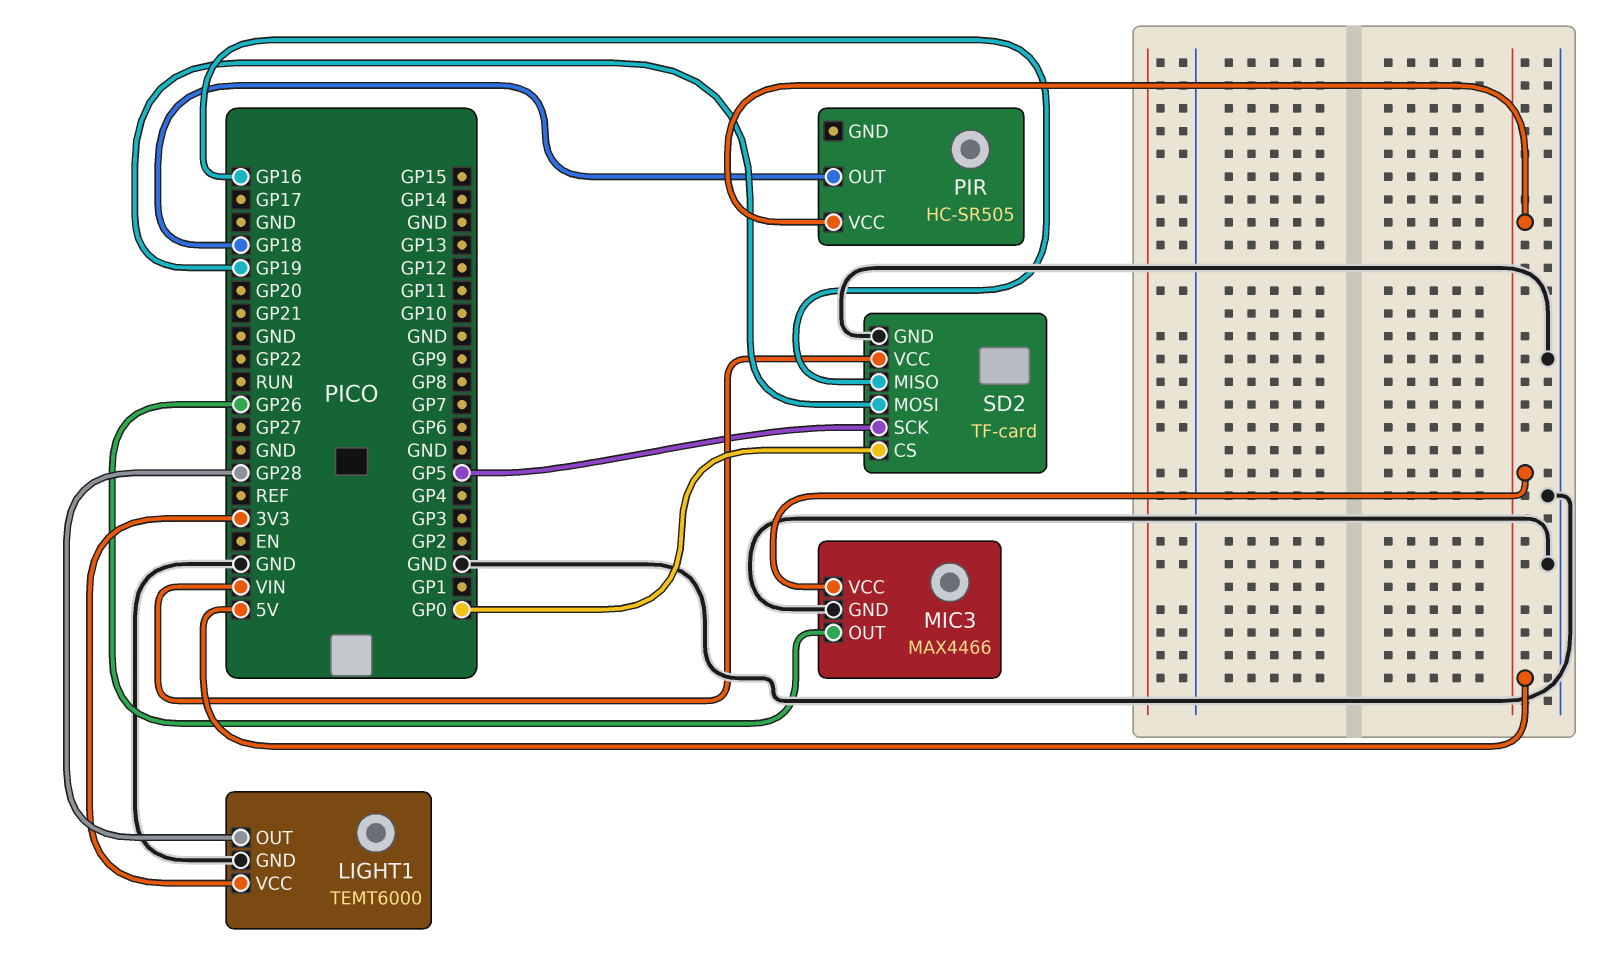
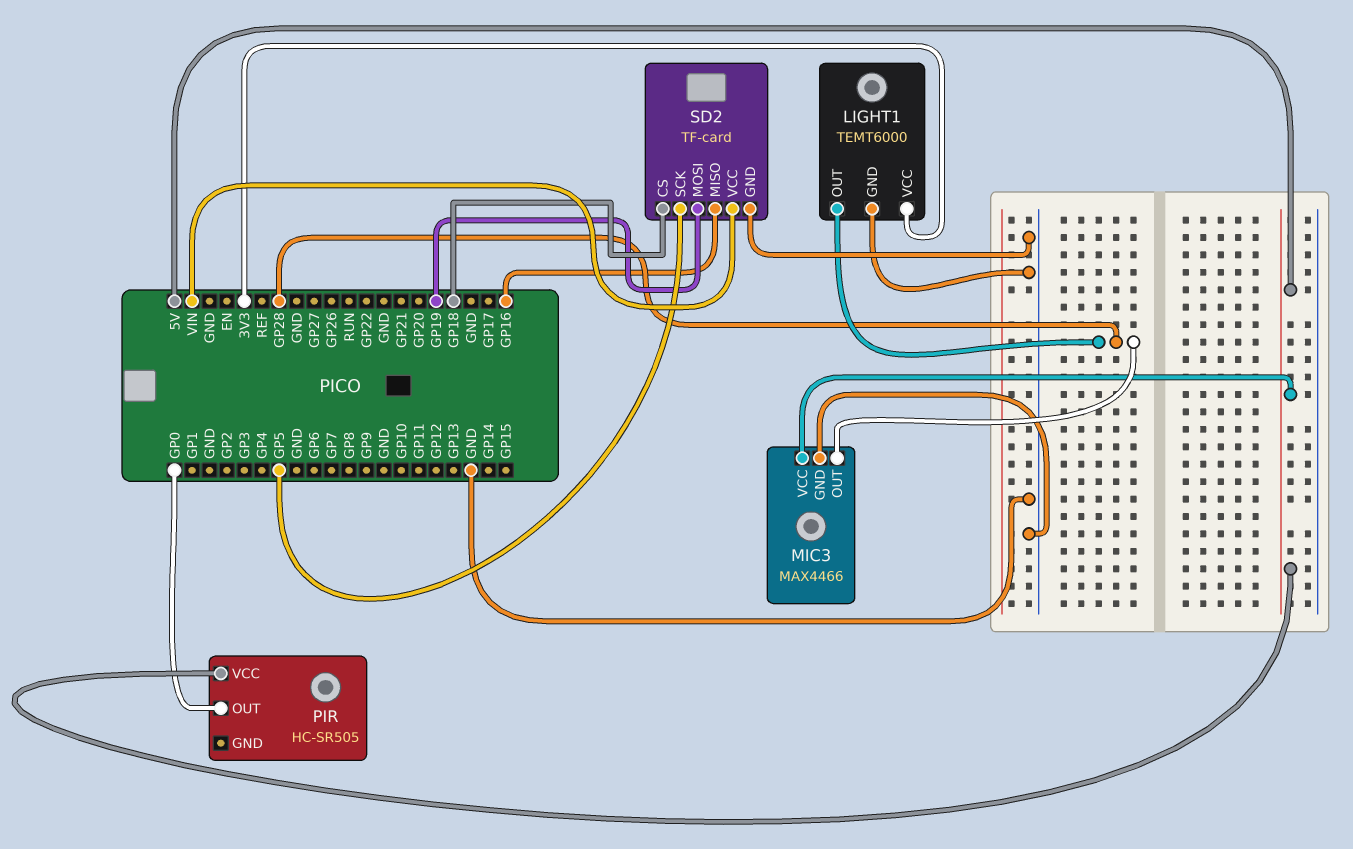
MIC3 pin OUT: GP26 -> GP28
PIR pin OUT: GP18 -> GP0
SD2 pin CS: GP0 -> GP18

